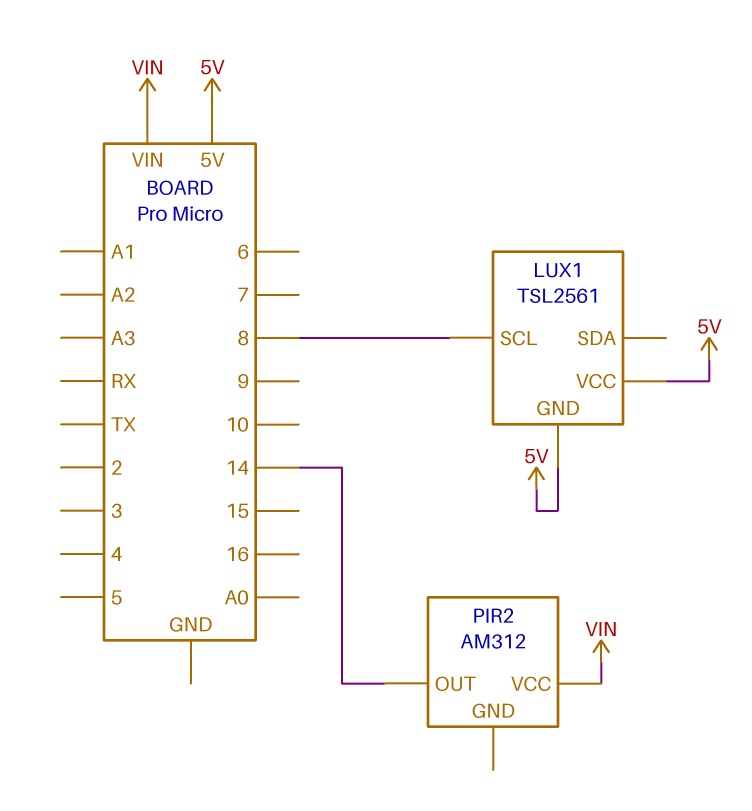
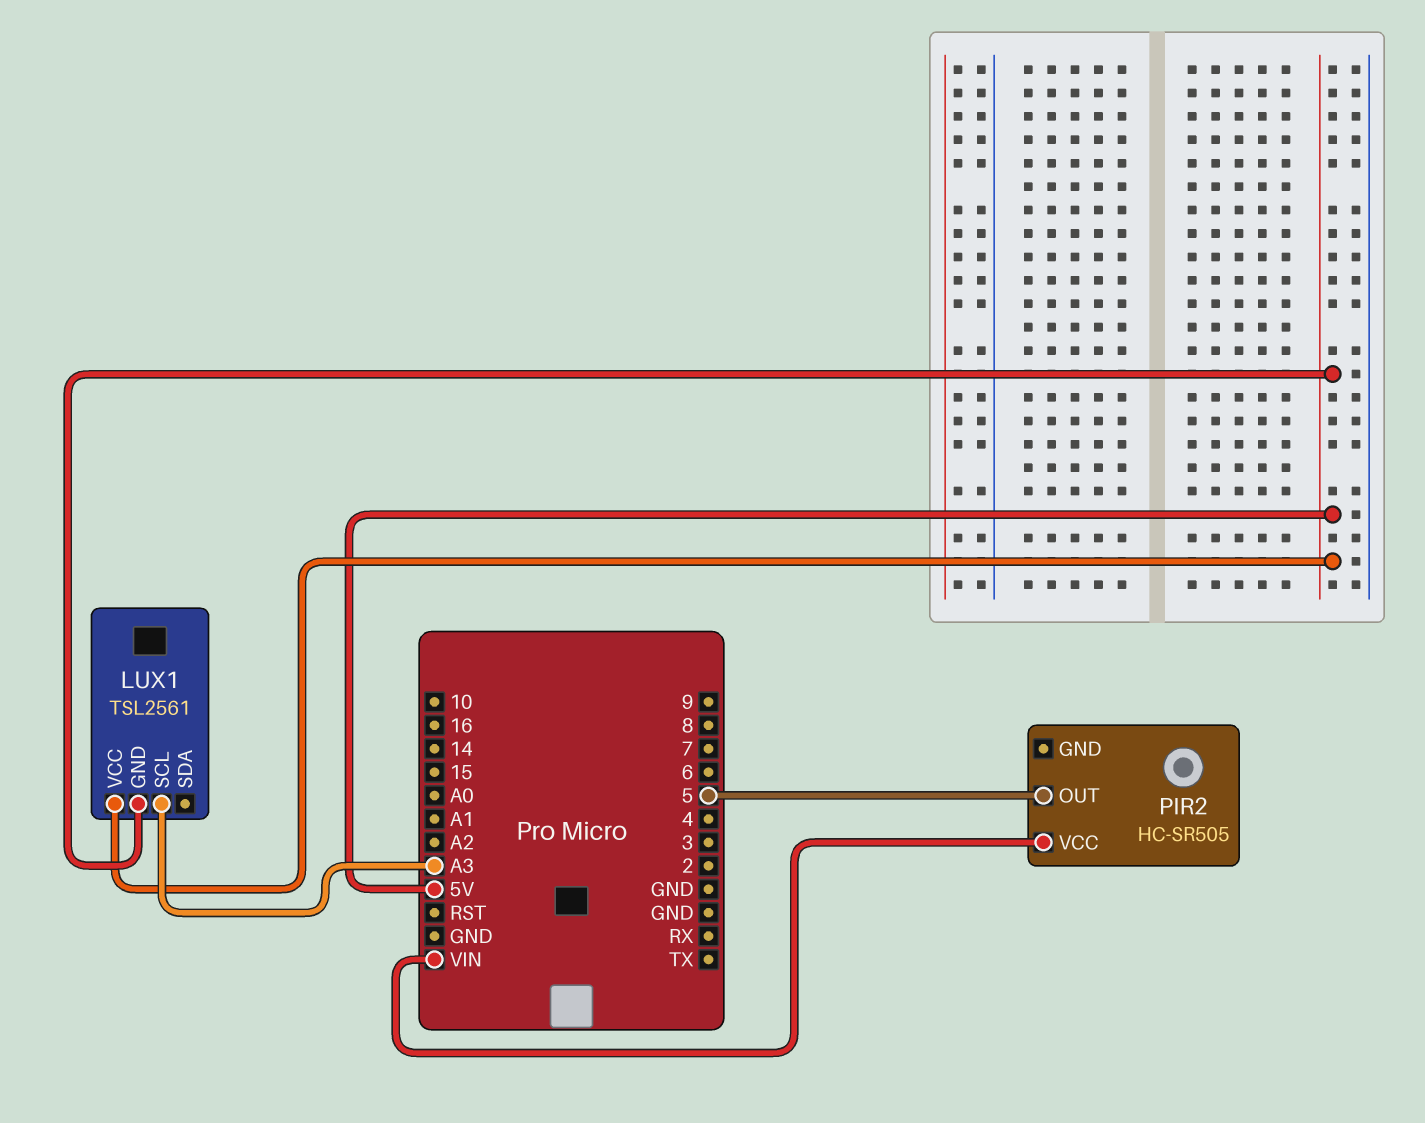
LUX1 pin SCL: 8 -> A3
PIR2: AM312 -> HC-SR505
PIR2 pin OUT: 14 -> 5

